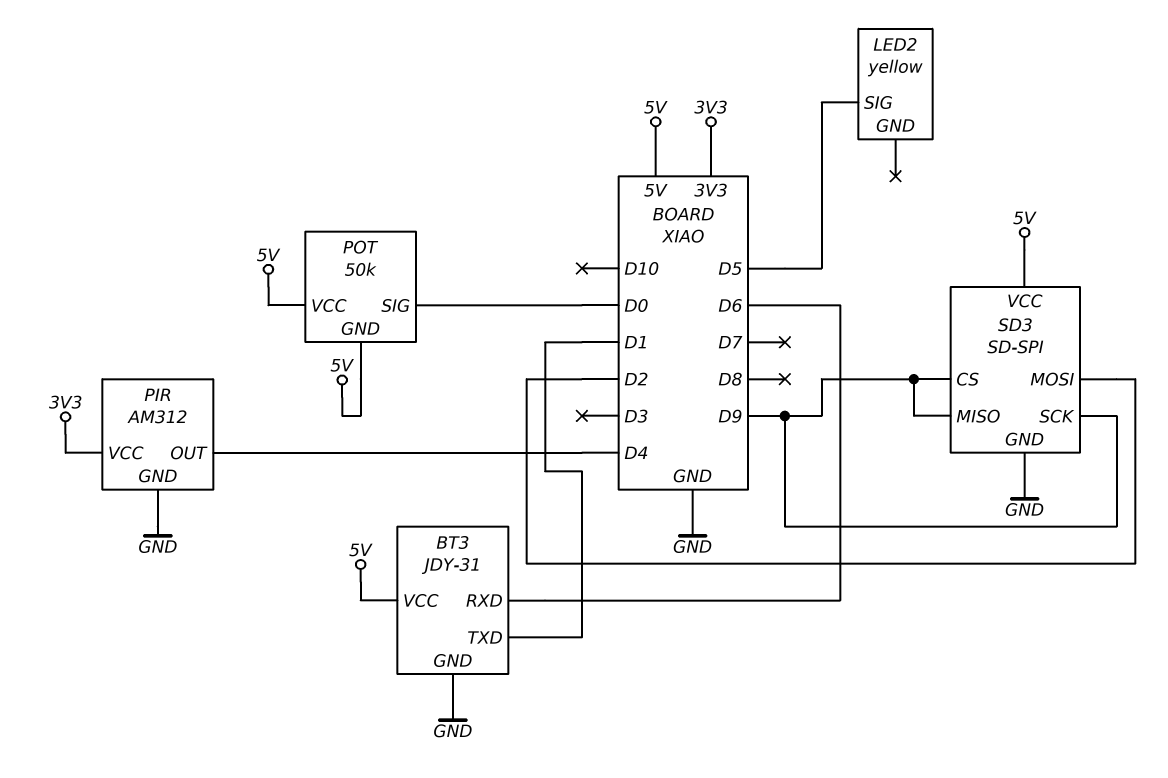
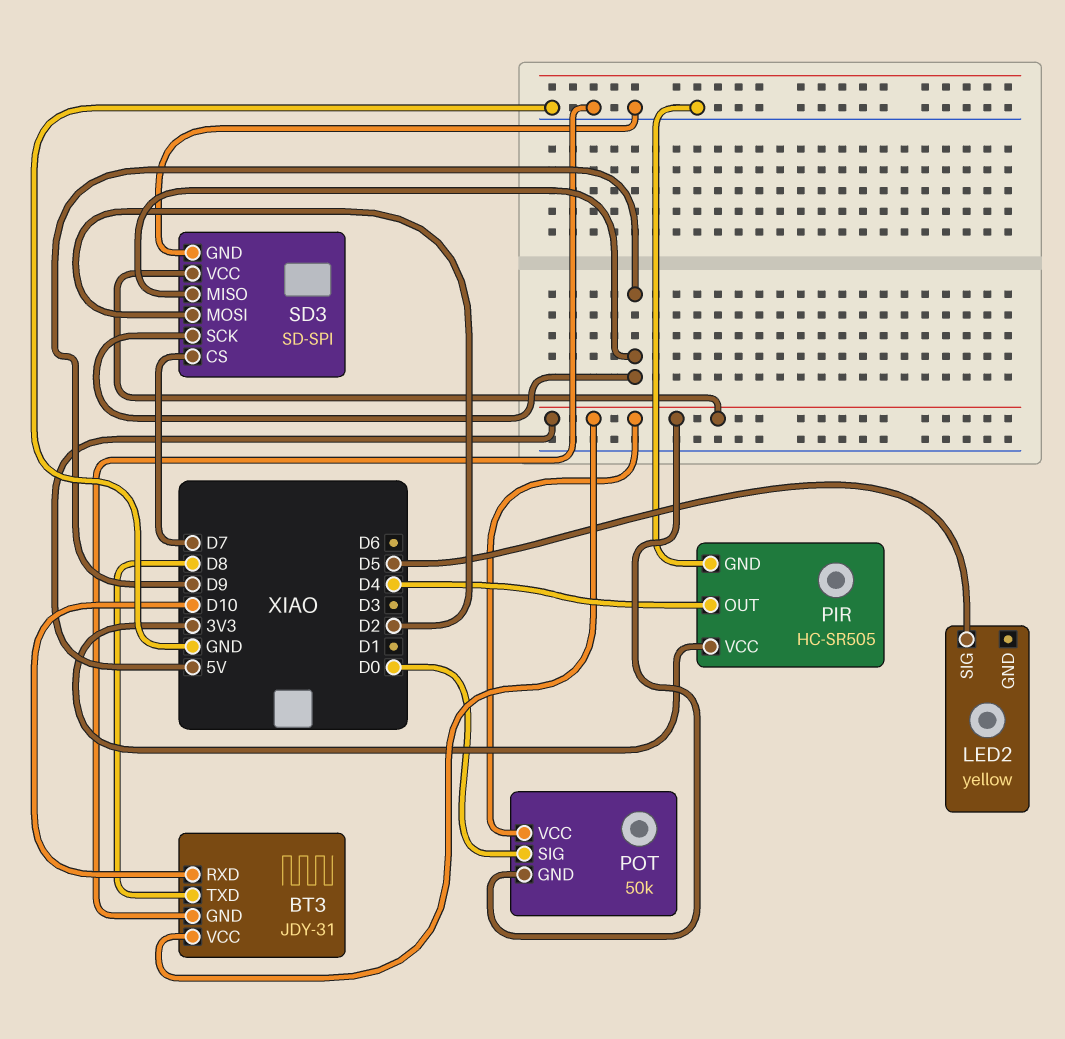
BT3 pin RXD: D6 -> D10
BT3 pin TXD: D1 -> D8
PIR: AM312 -> HC-SR505
SD3 pin CS: D9 -> D7

